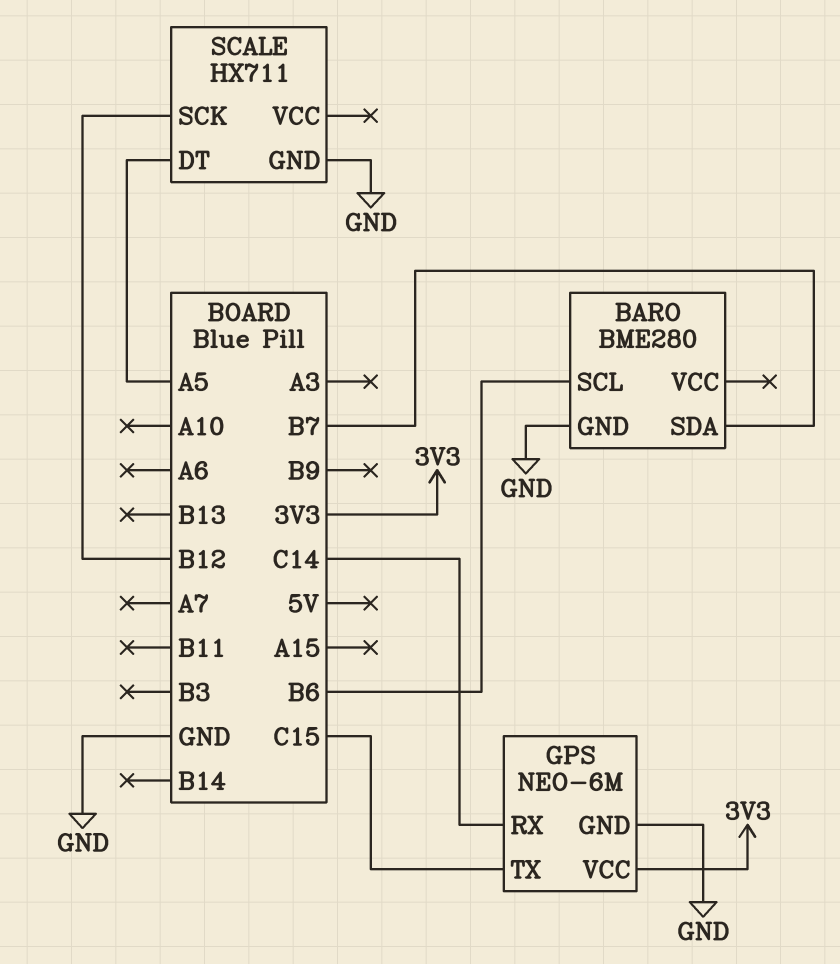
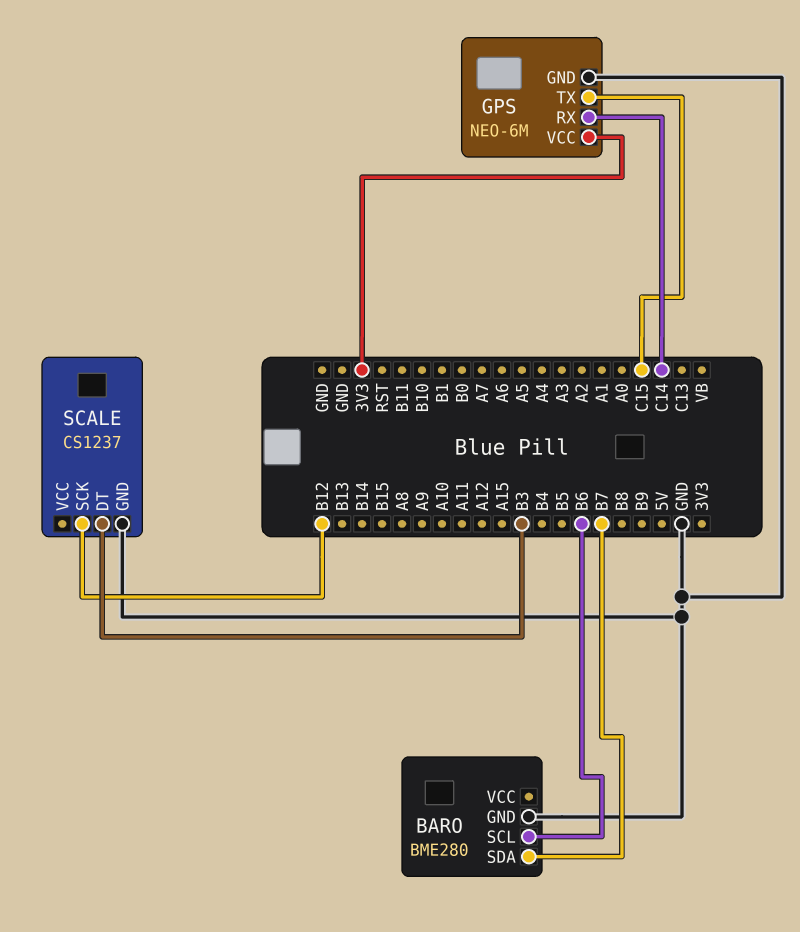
SCALE: HX711 -> CS1237
SCALE pin DT: A5 -> B3

